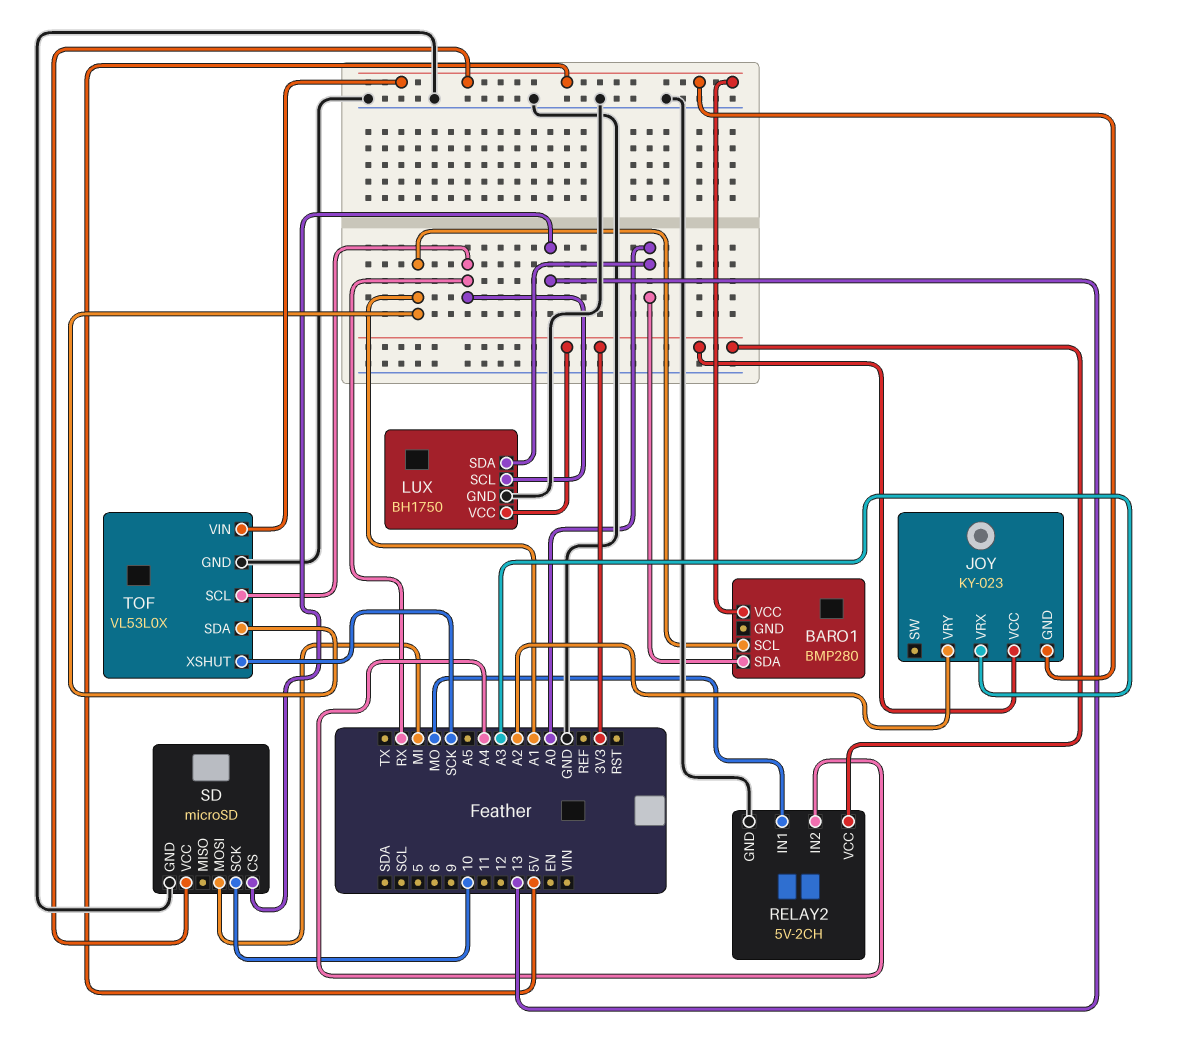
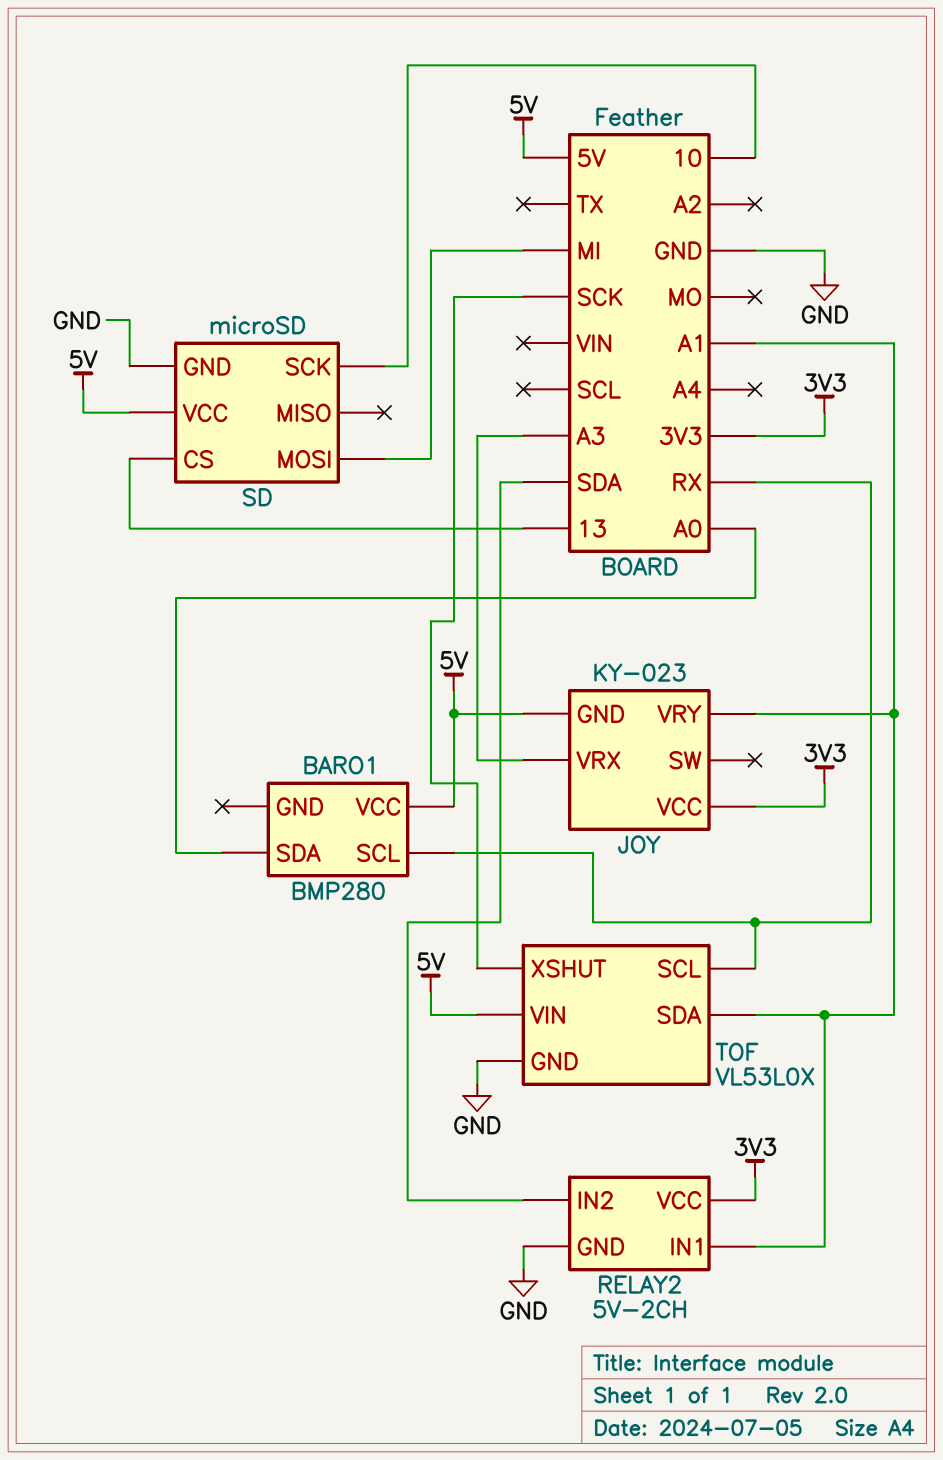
BARO1 pin SCL: A1 -> RX
JOY pin VRY: A2 -> A1
LUX: BH1750 -> none
LUX pin GND: GND -> none
LUX pin SCL: RX -> none
LUX pin SDA: A0 -> none
LUX pin VCC: 3V3 -> none
RELAY2 pin IN1: MO -> A1
RELAY2 pin IN2: A4 -> SDA

